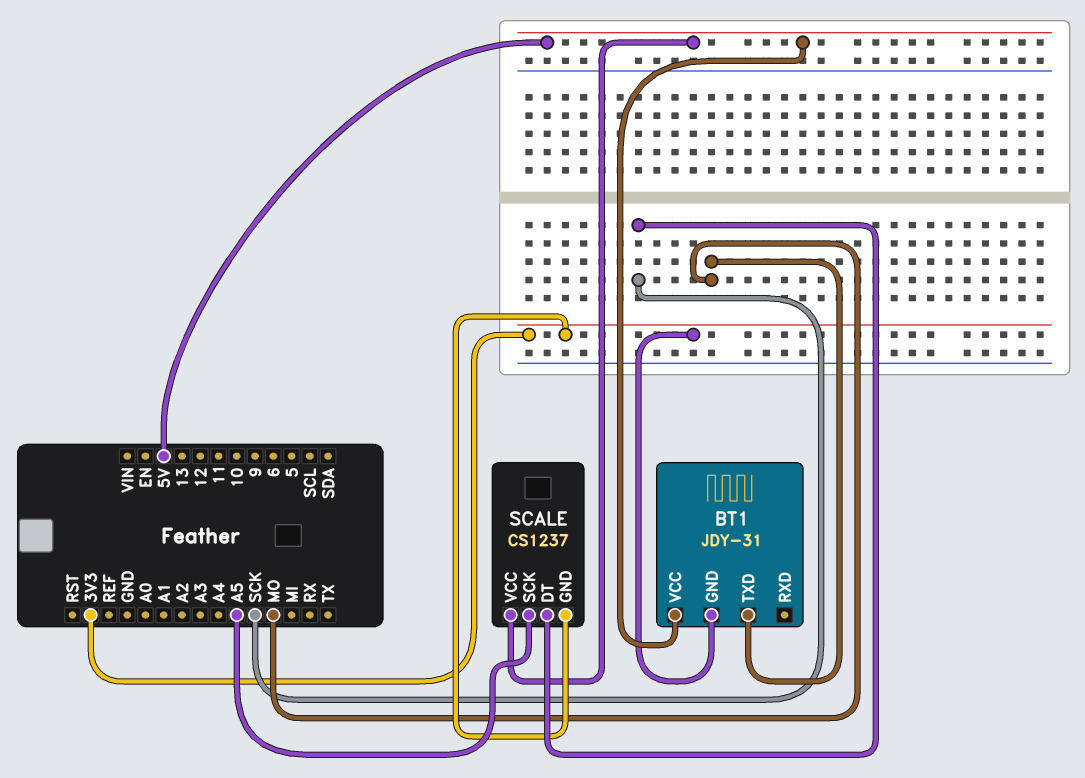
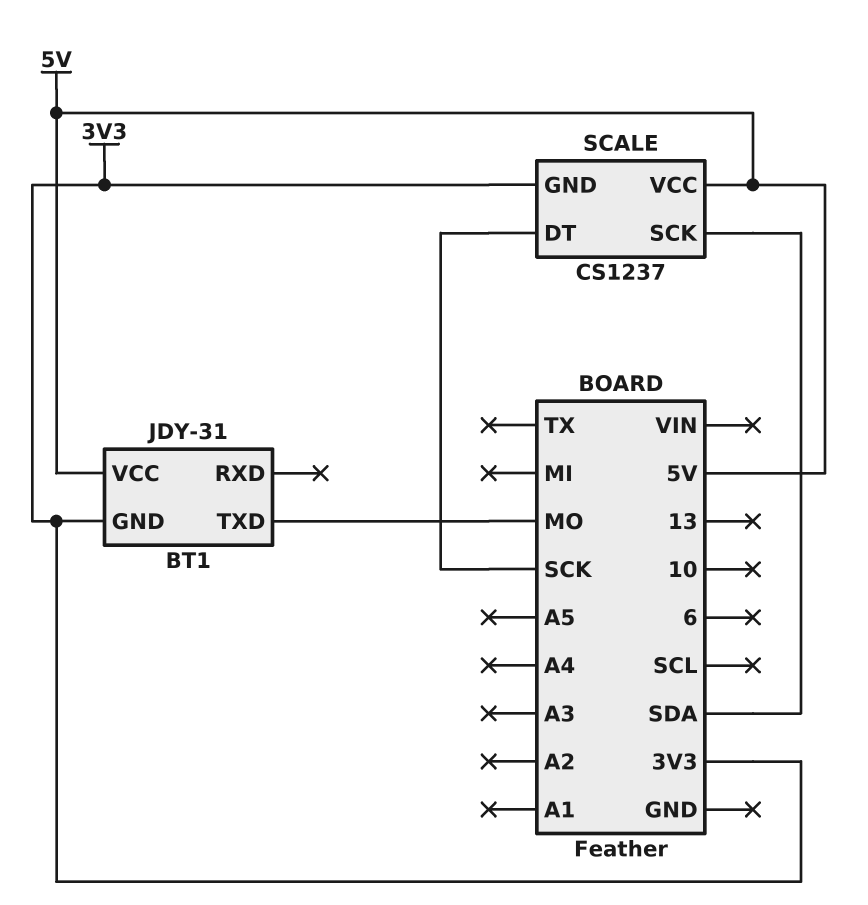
SCALE pin SCK: A5 -> SDA

